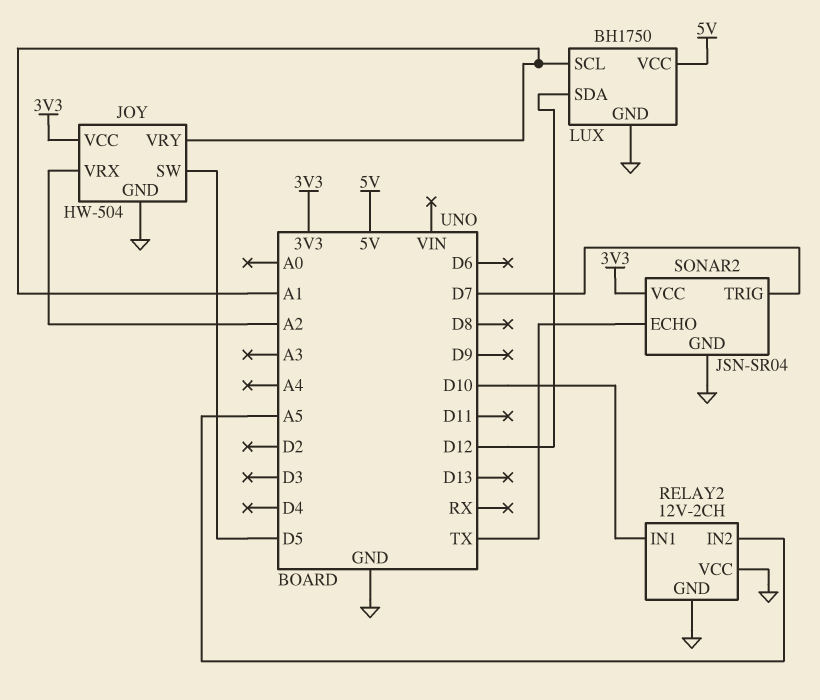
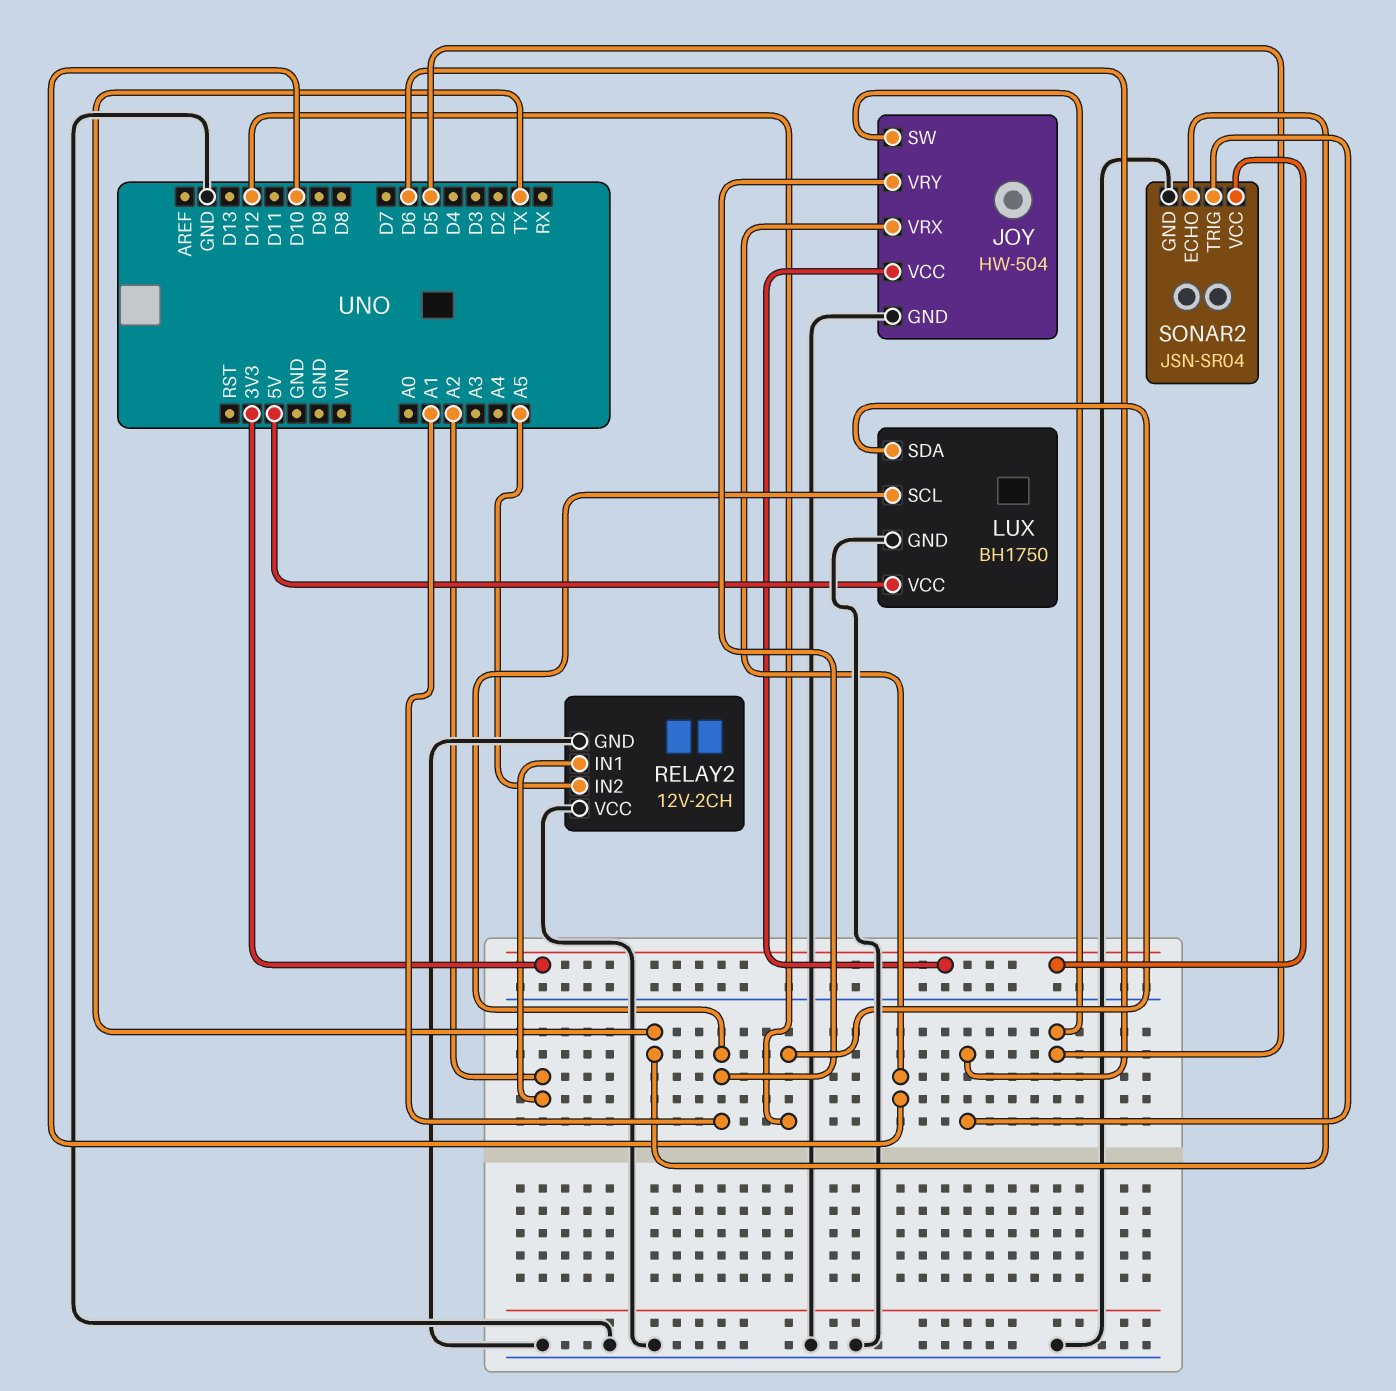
JOY pin VRX: A2 -> D10
RELAY2 pin IN1: D10 -> A2
SONAR2 pin TRIG: D7 -> D6

